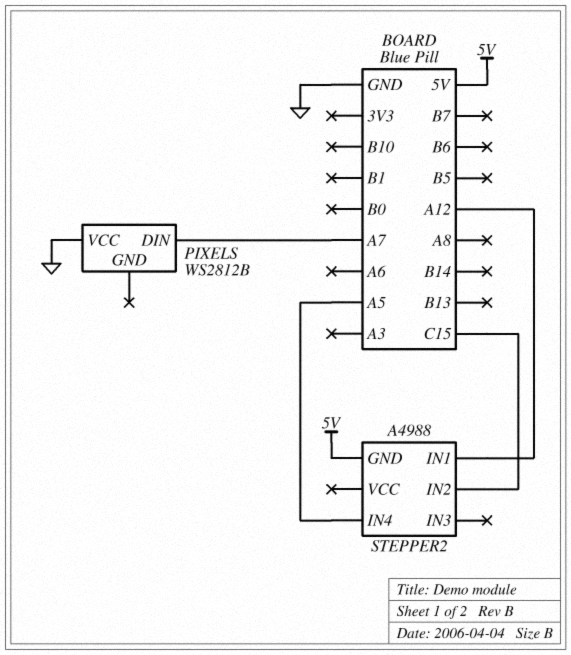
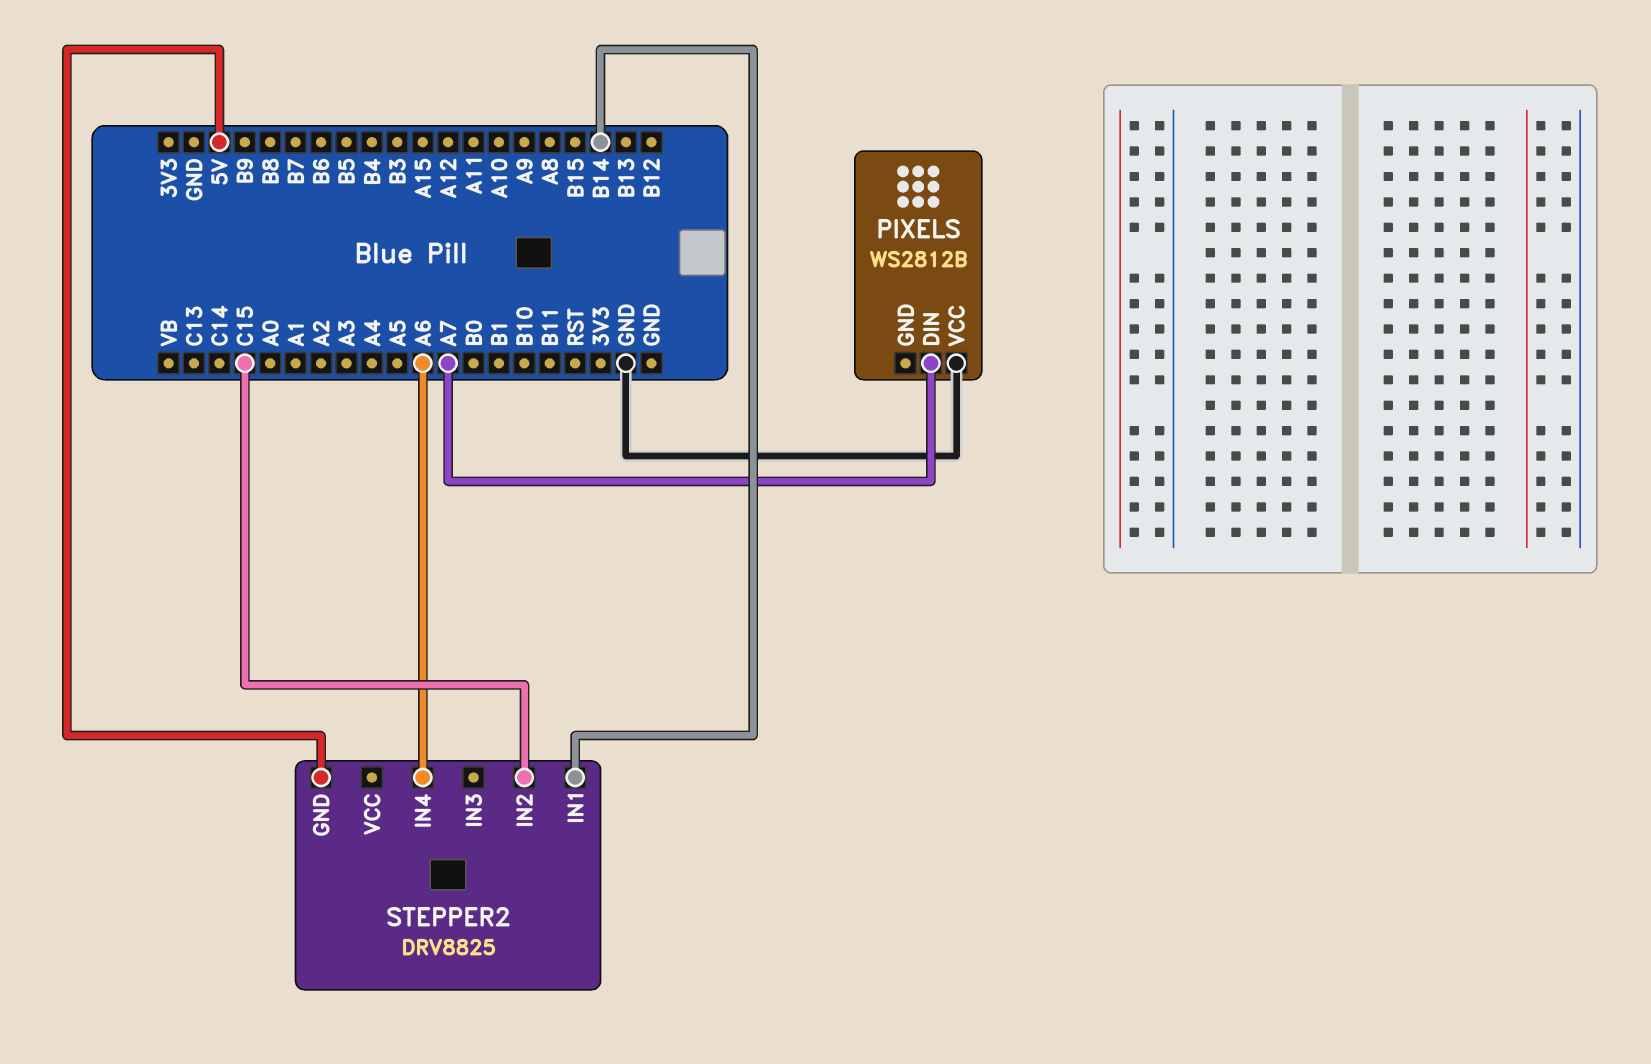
STEPPER2: A4988 -> DRV8825
STEPPER2 pin IN1: A12 -> B14
STEPPER2 pin IN4: A5 -> A6

